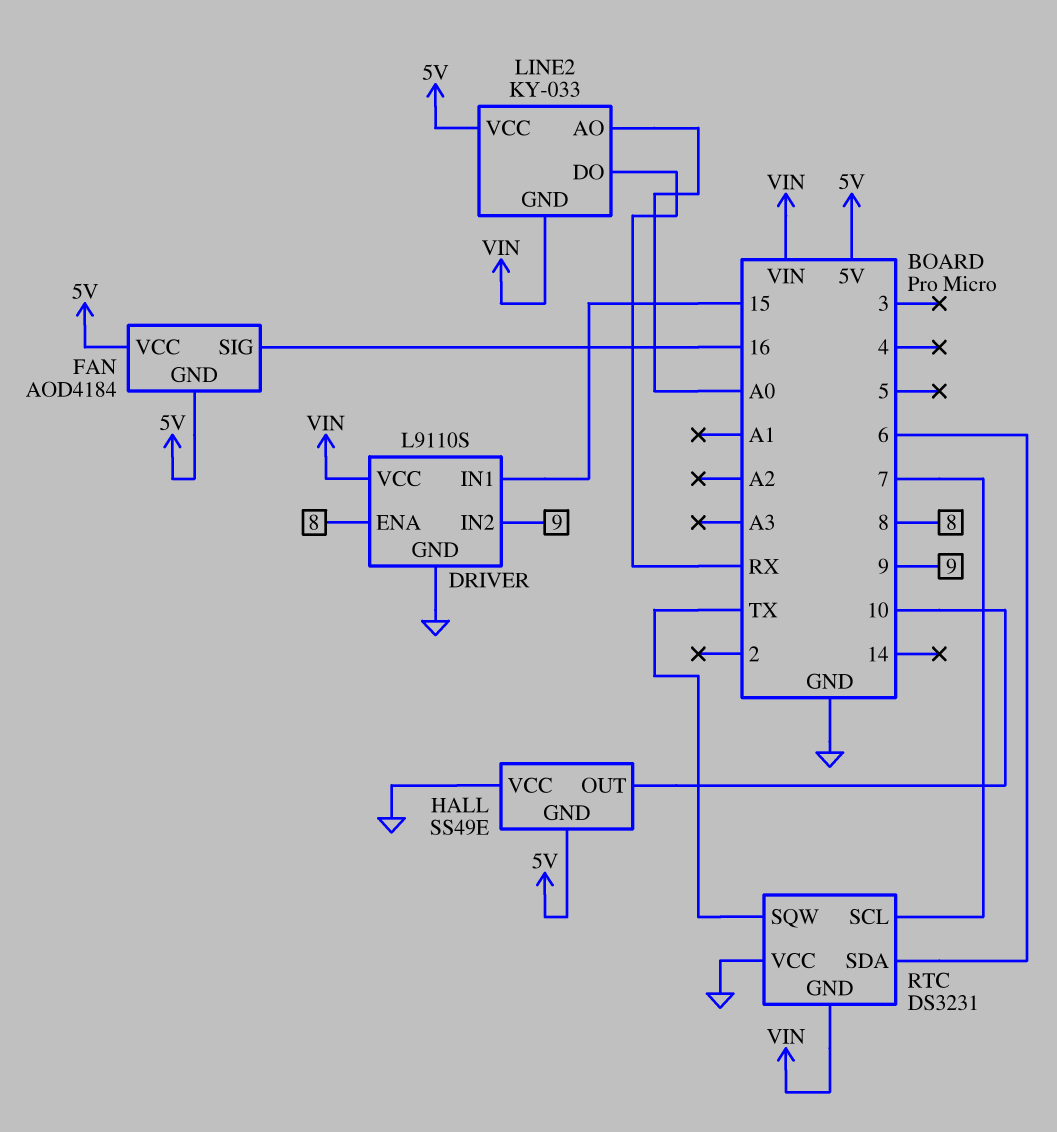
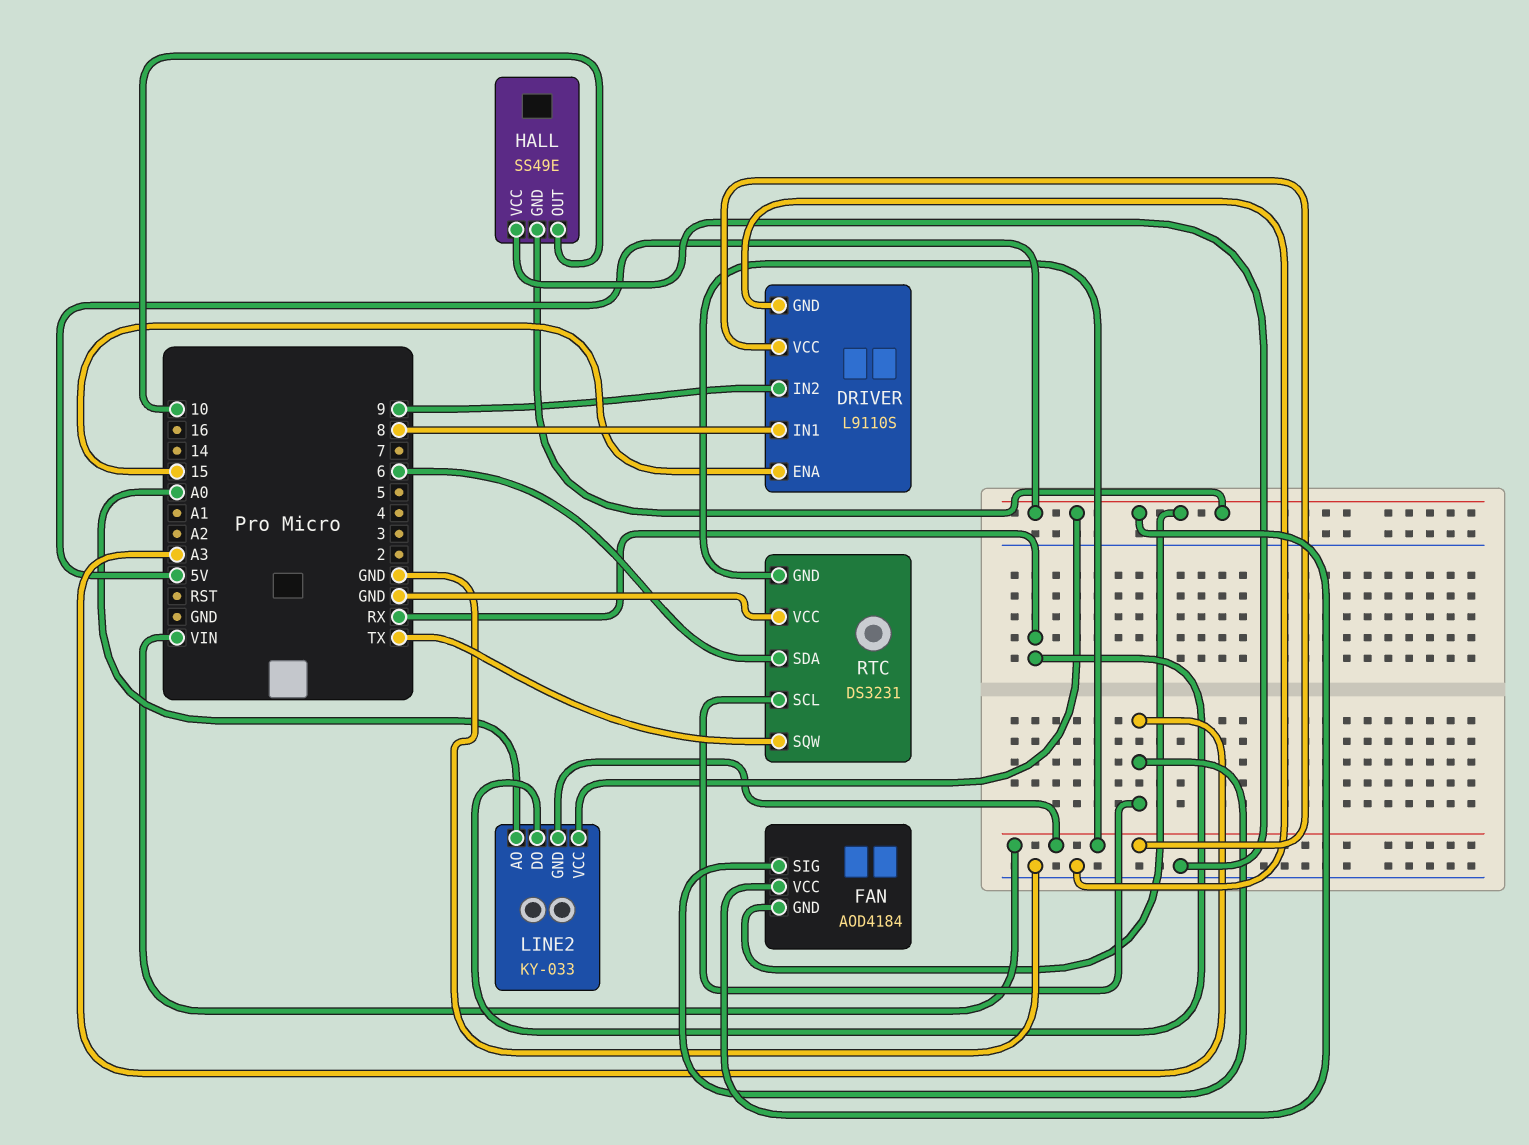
DRIVER pin ENA: 8 -> 15
DRIVER pin IN1: 15 -> 8
FAN pin SIG: 16 -> A3
RTC pin SCL: 7 -> A3

